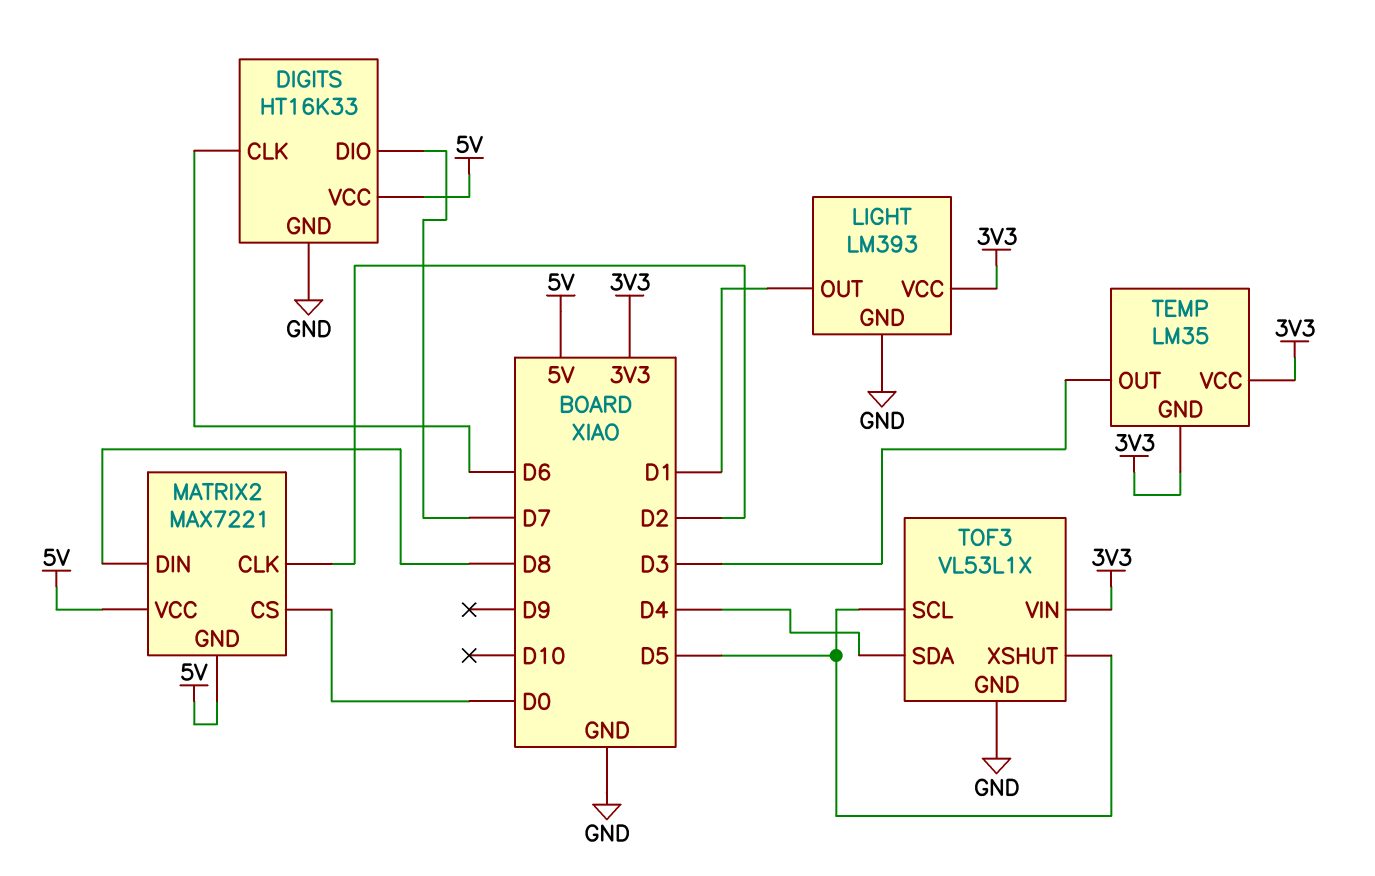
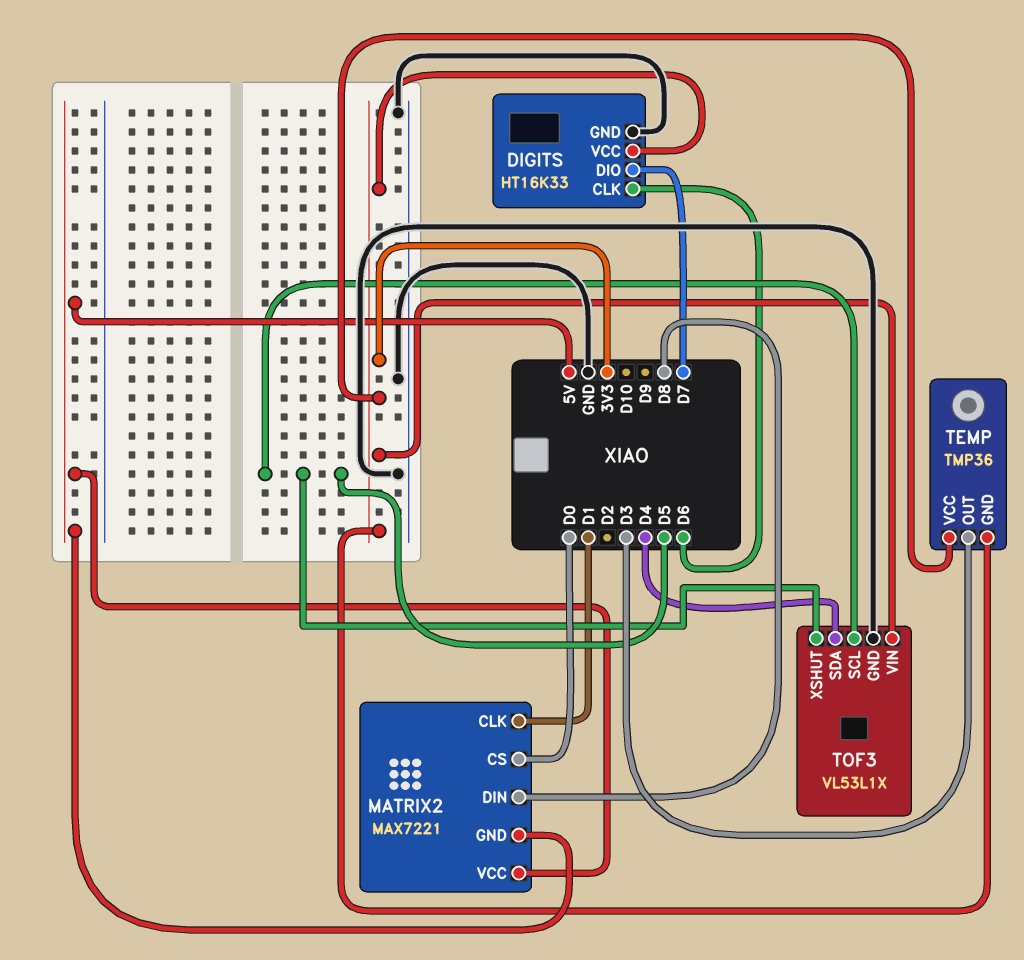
DIGITS pin VCC: 5V -> 3V3
LIGHT: LM393 -> none
LIGHT pin GND: GND -> none
LIGHT pin OUT: D1 -> none
LIGHT pin VCC: 3V3 -> none
MATRIX2 pin CLK: D2 -> D1
TEMP: LM35 -> TMP36

